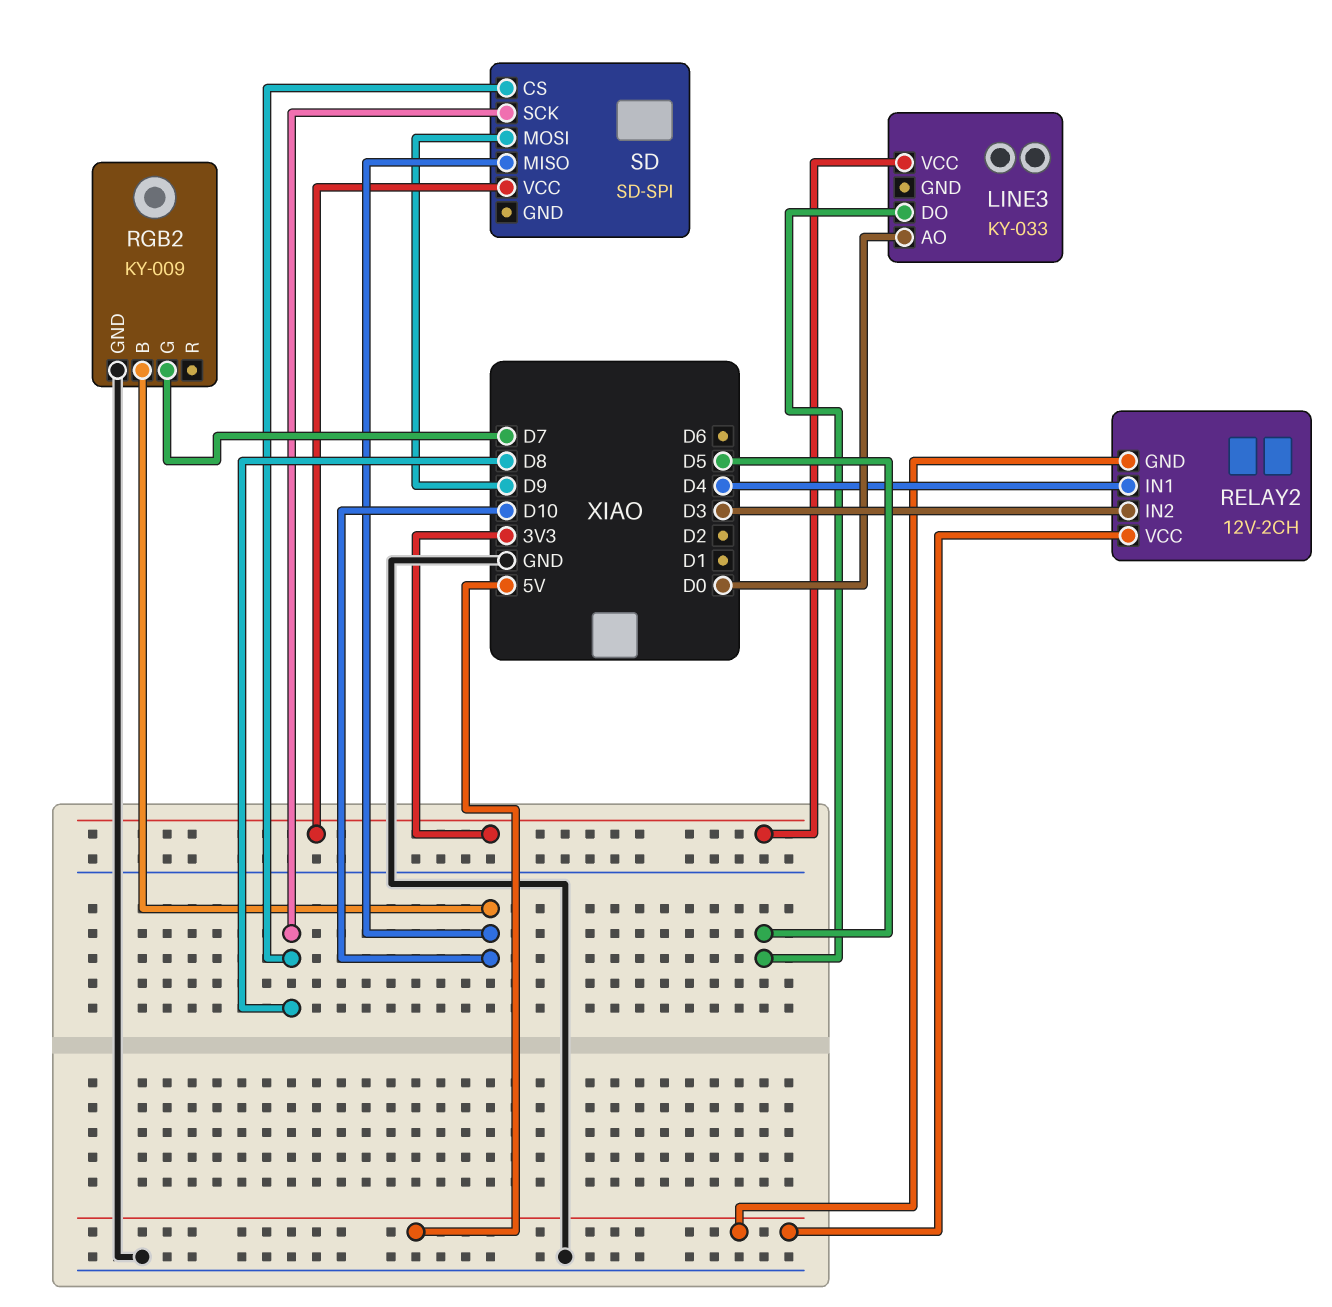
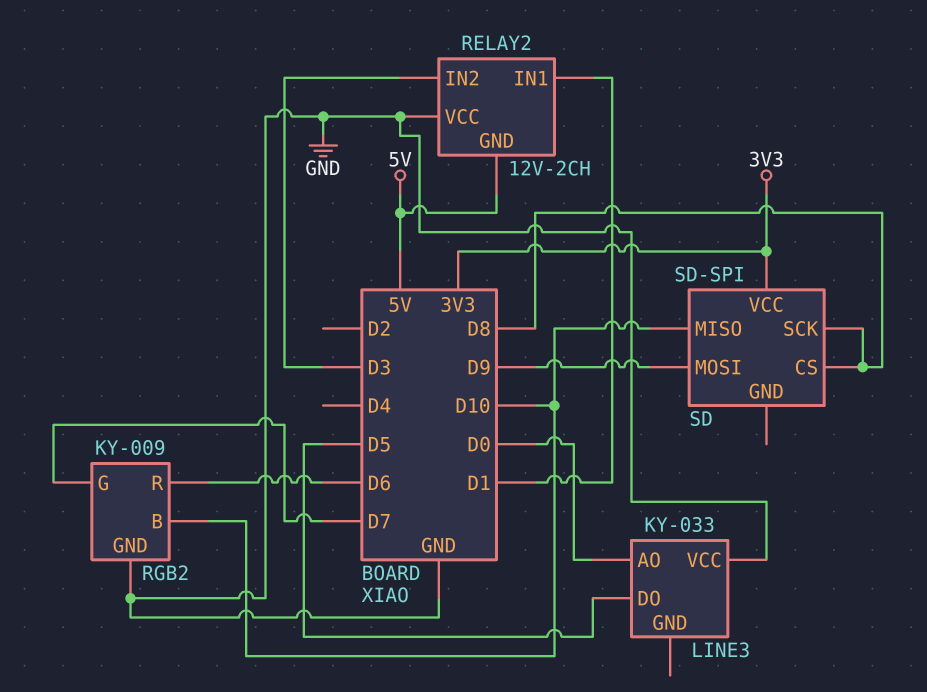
LINE3 pin VCC: 3V3 -> GND
RELAY2 pin IN1: D4 -> D1
RELAY2 pin VCC: 5V -> GND
RGB2 pin R: none -> D6

